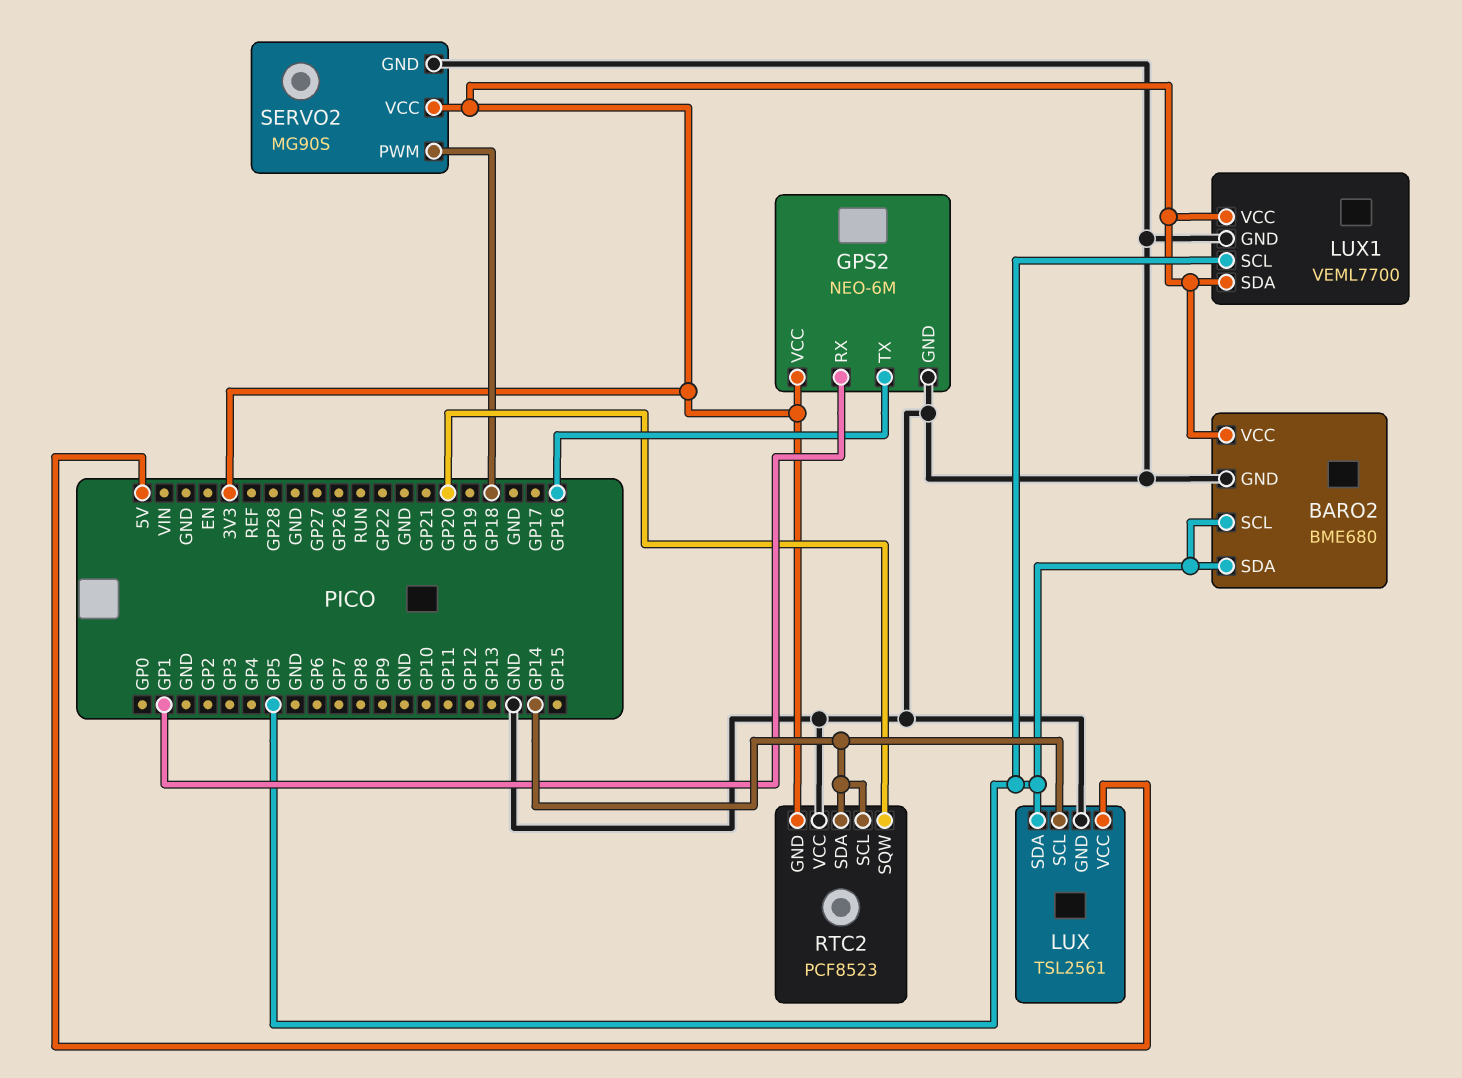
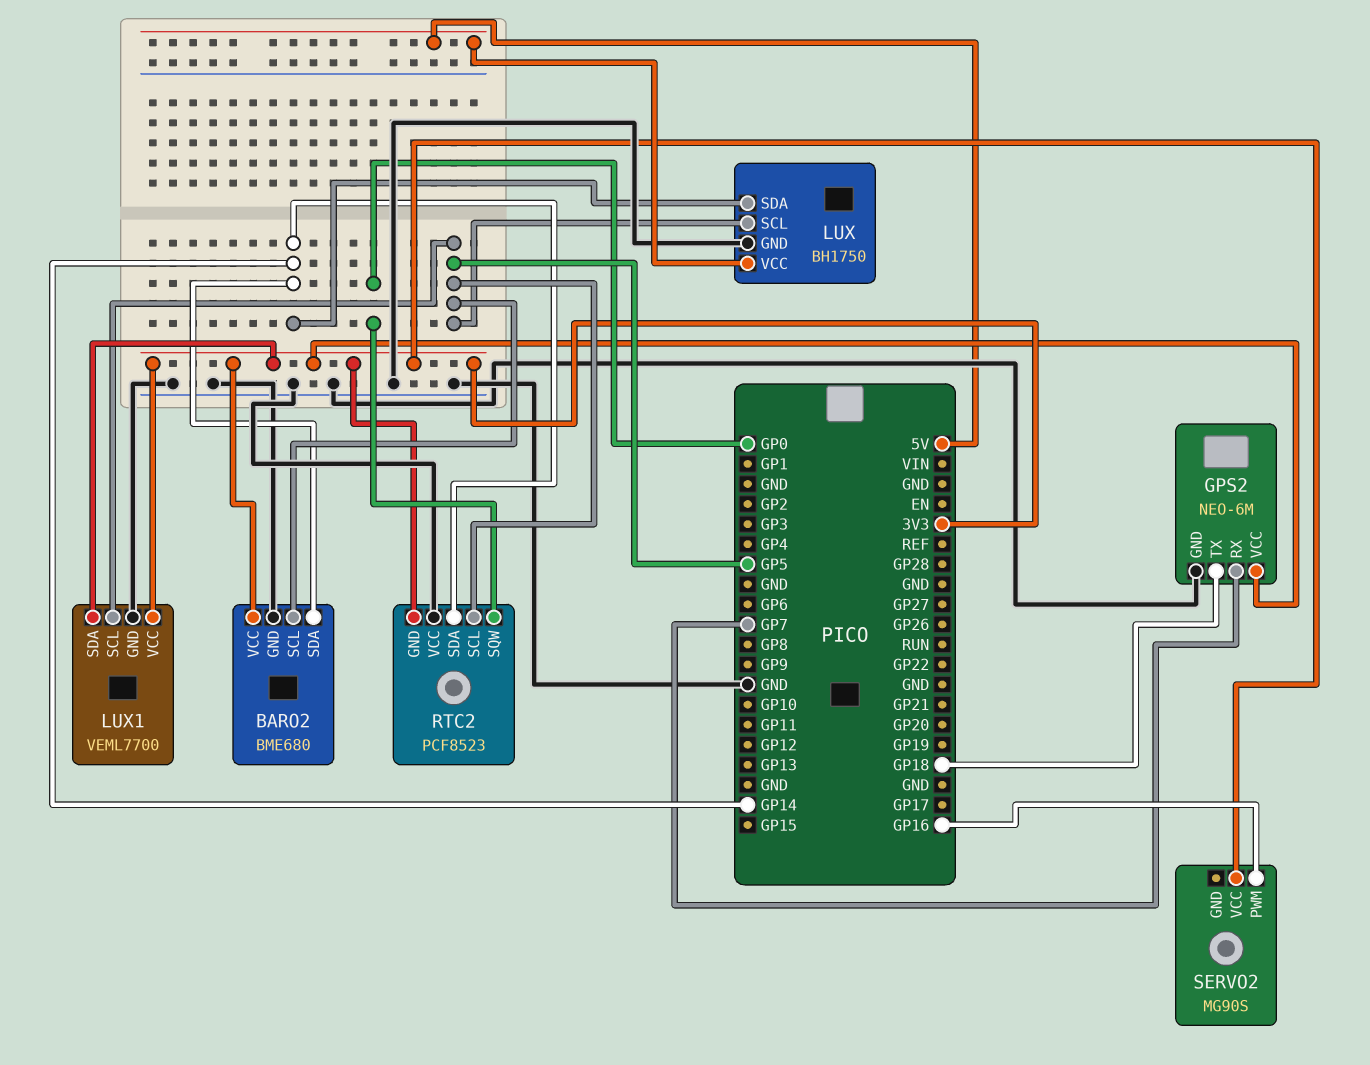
BARO2 pin SDA: GP5 -> GP14
GPS2 pin RX: GP1 -> GP7
GPS2 pin TX: GP16 -> GP18
LUX: TSL2561 -> BH1750
LUX pin SCL: GP14 -> GP5
LUX pin SDA: GP5 -> GP14
RTC2 pin SCL: GP14 -> GP5
RTC2 pin SQW: GP20 -> GP0
SERVO2 pin GND: GND -> none
SERVO2 pin PWM: GP18 -> GP16

